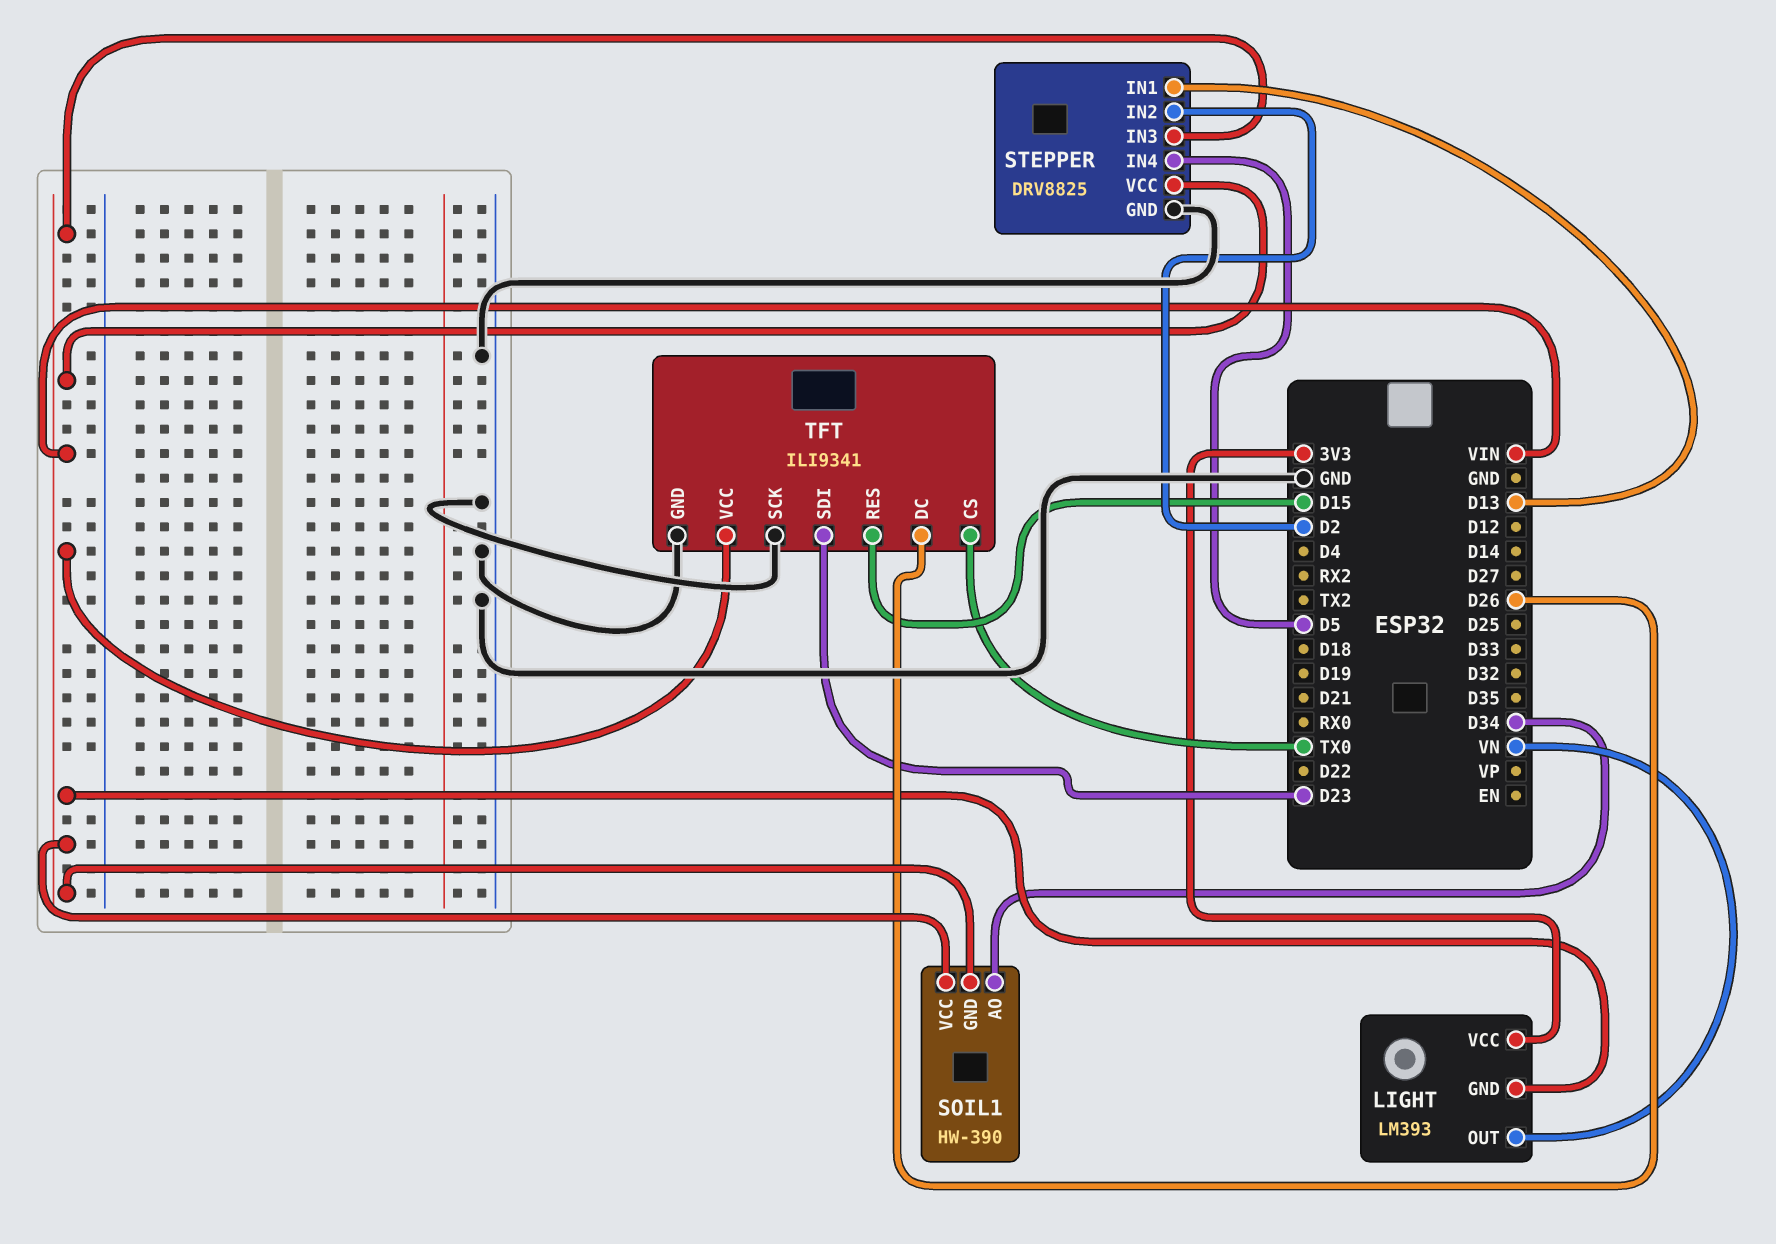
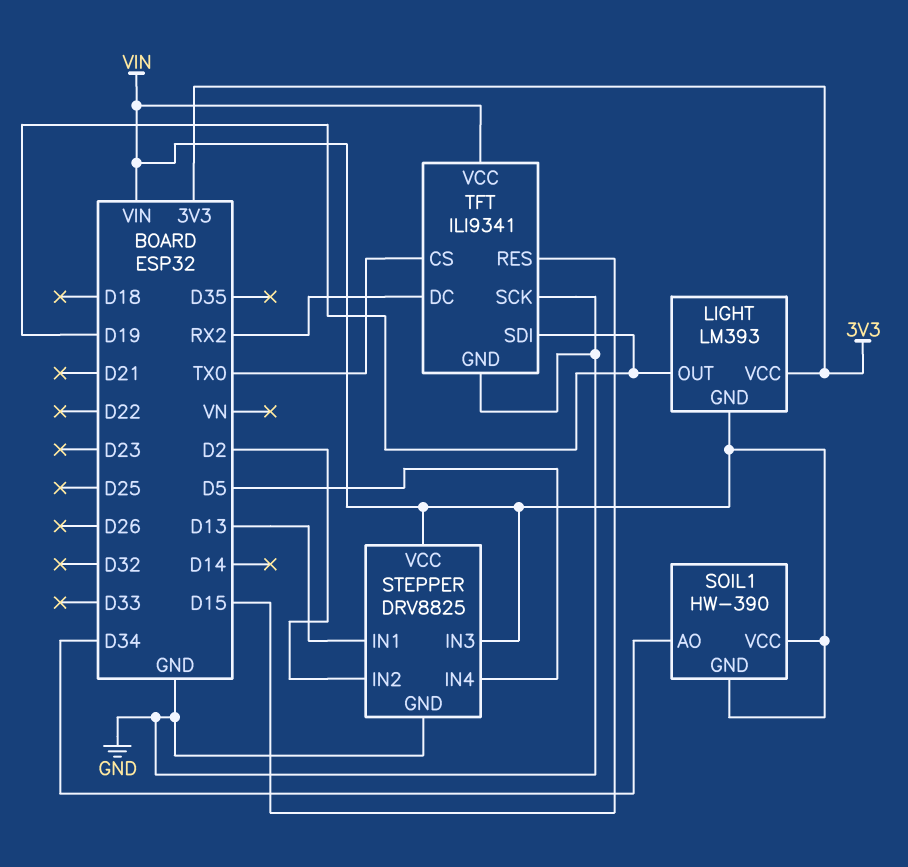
LIGHT pin OUT: VN -> D19
TFT pin DC: D26 -> RX2
TFT pin SDI: D23 -> D19

